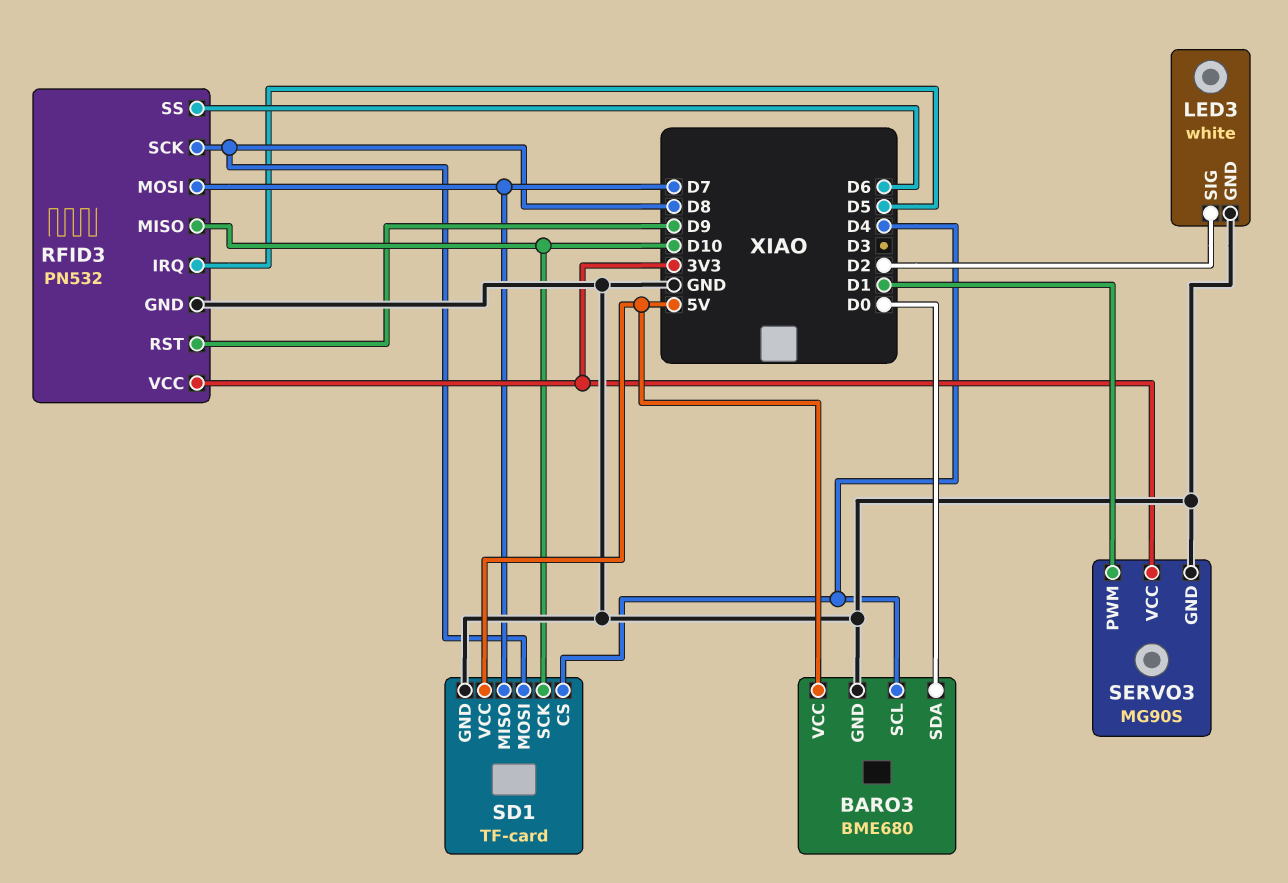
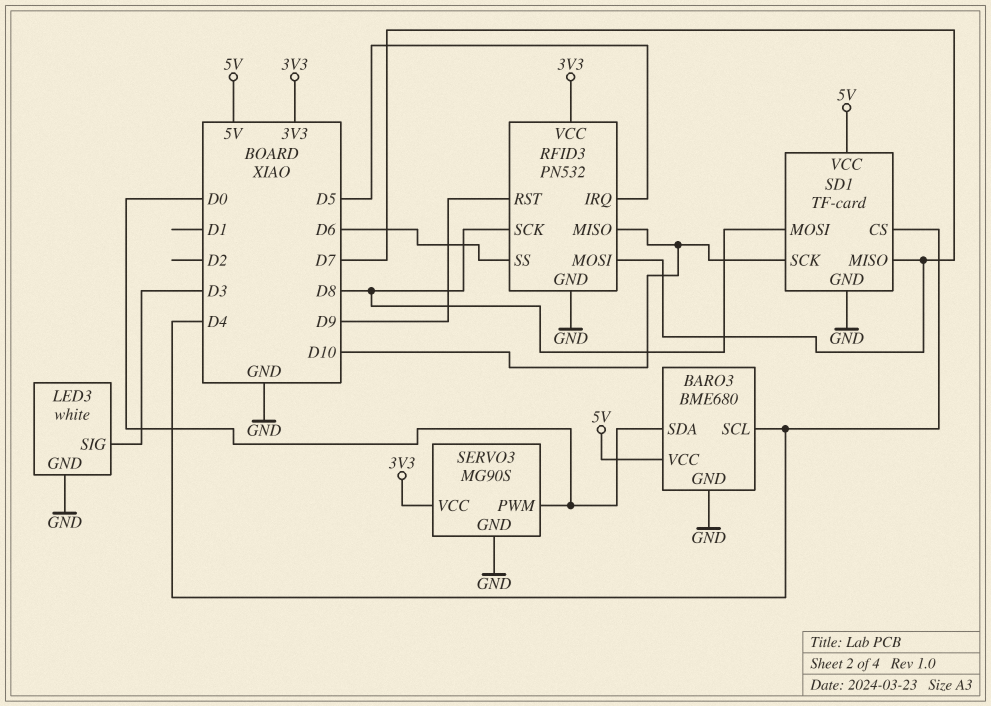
LED3 pin SIG: D2 -> D3
SERVO3 pin PWM: D1 -> D0

